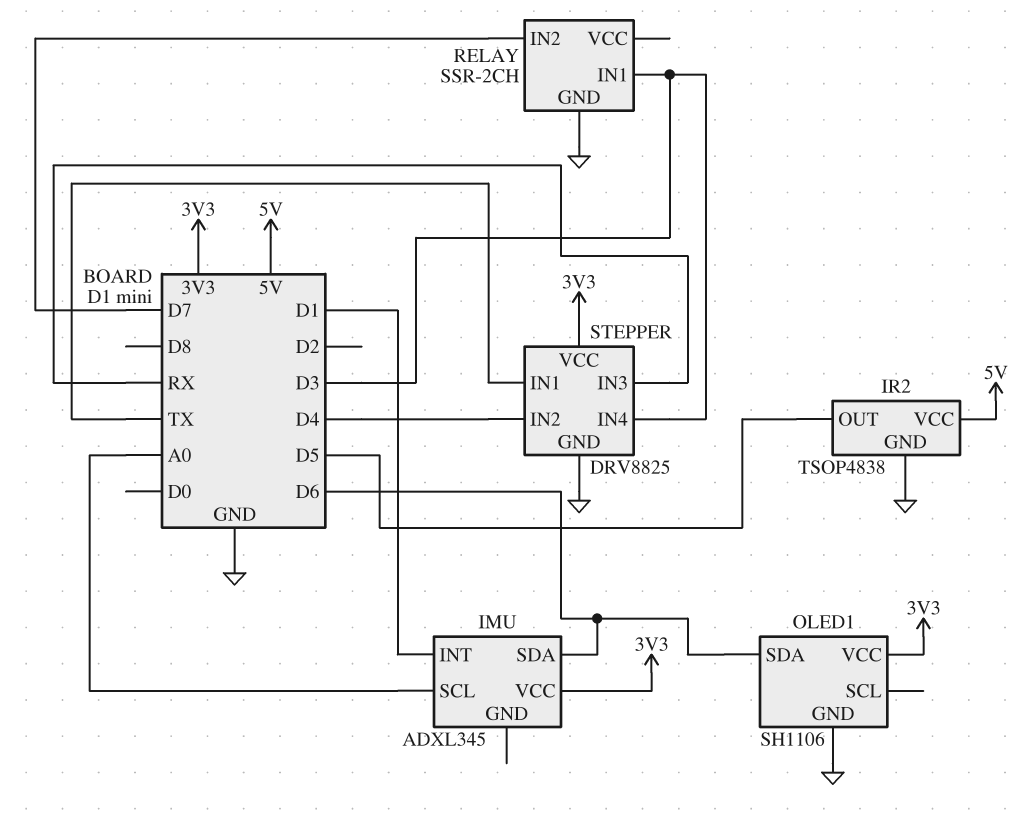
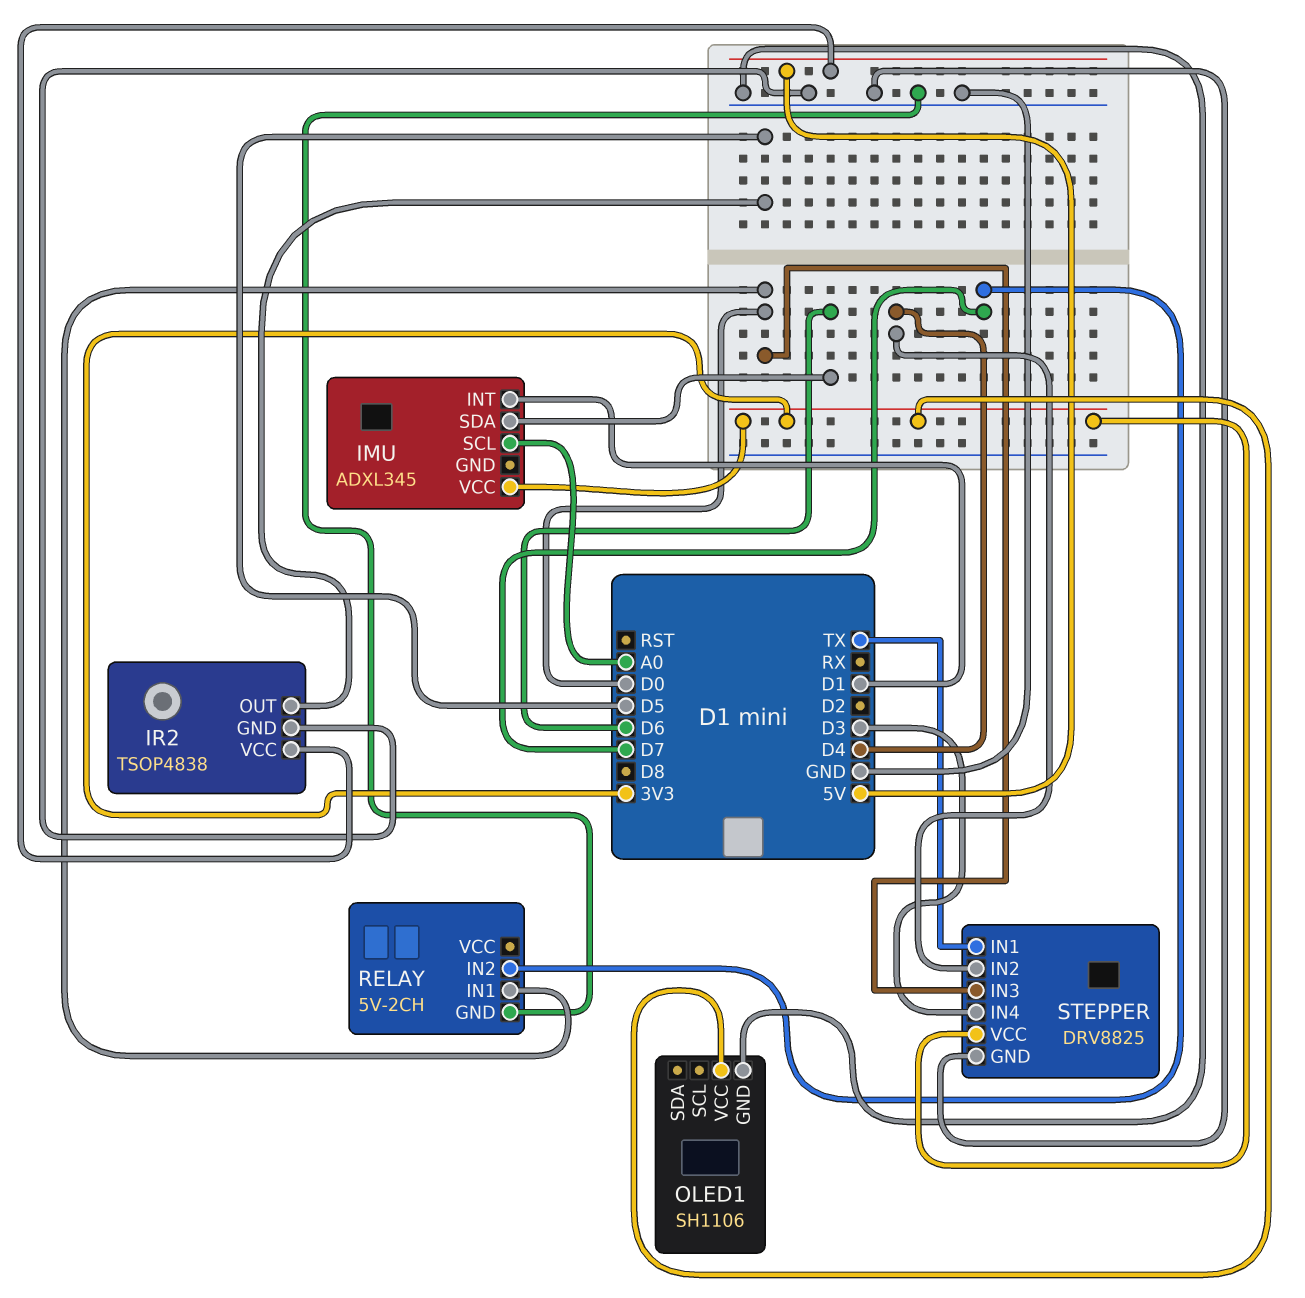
OLED1 pin SDA: D6 -> none
RELAY: SSR-2CH -> 5V-2CH
RELAY pin IN1: D3 -> D0
STEPPER pin IN3: RX -> D0

